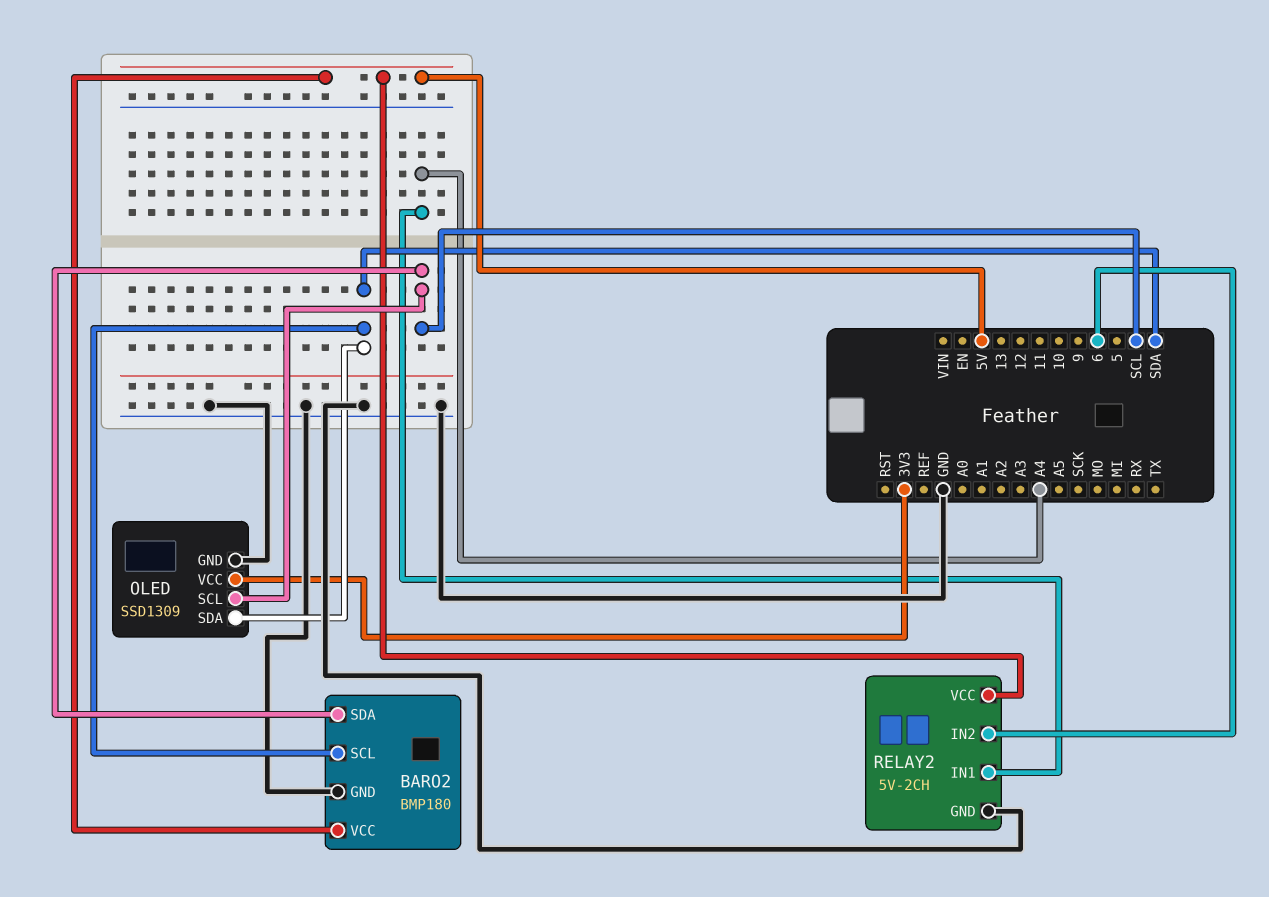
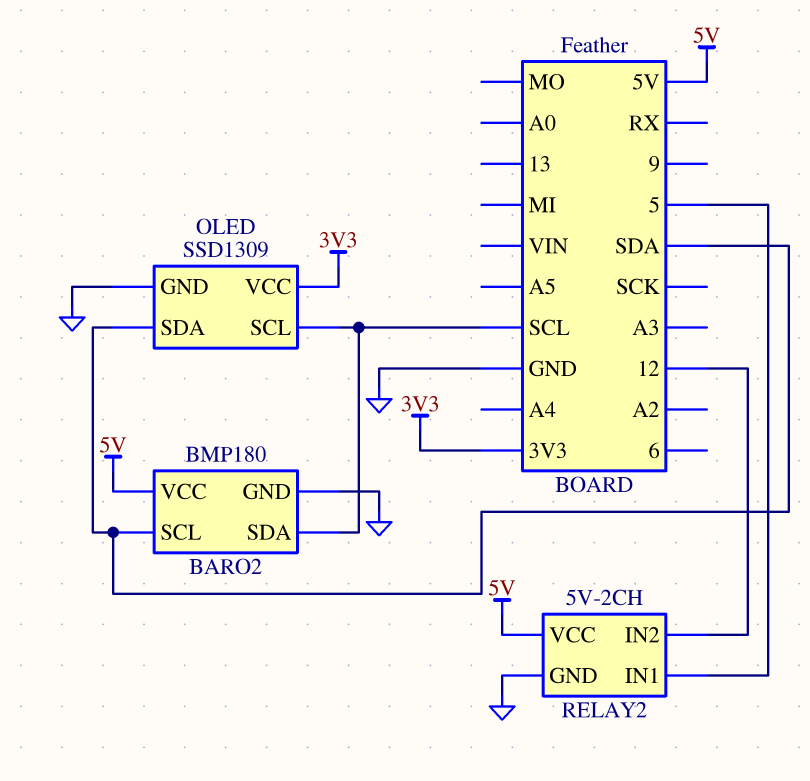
RELAY2 pin IN1: A4 -> 5
RELAY2 pin IN2: 6 -> 12

